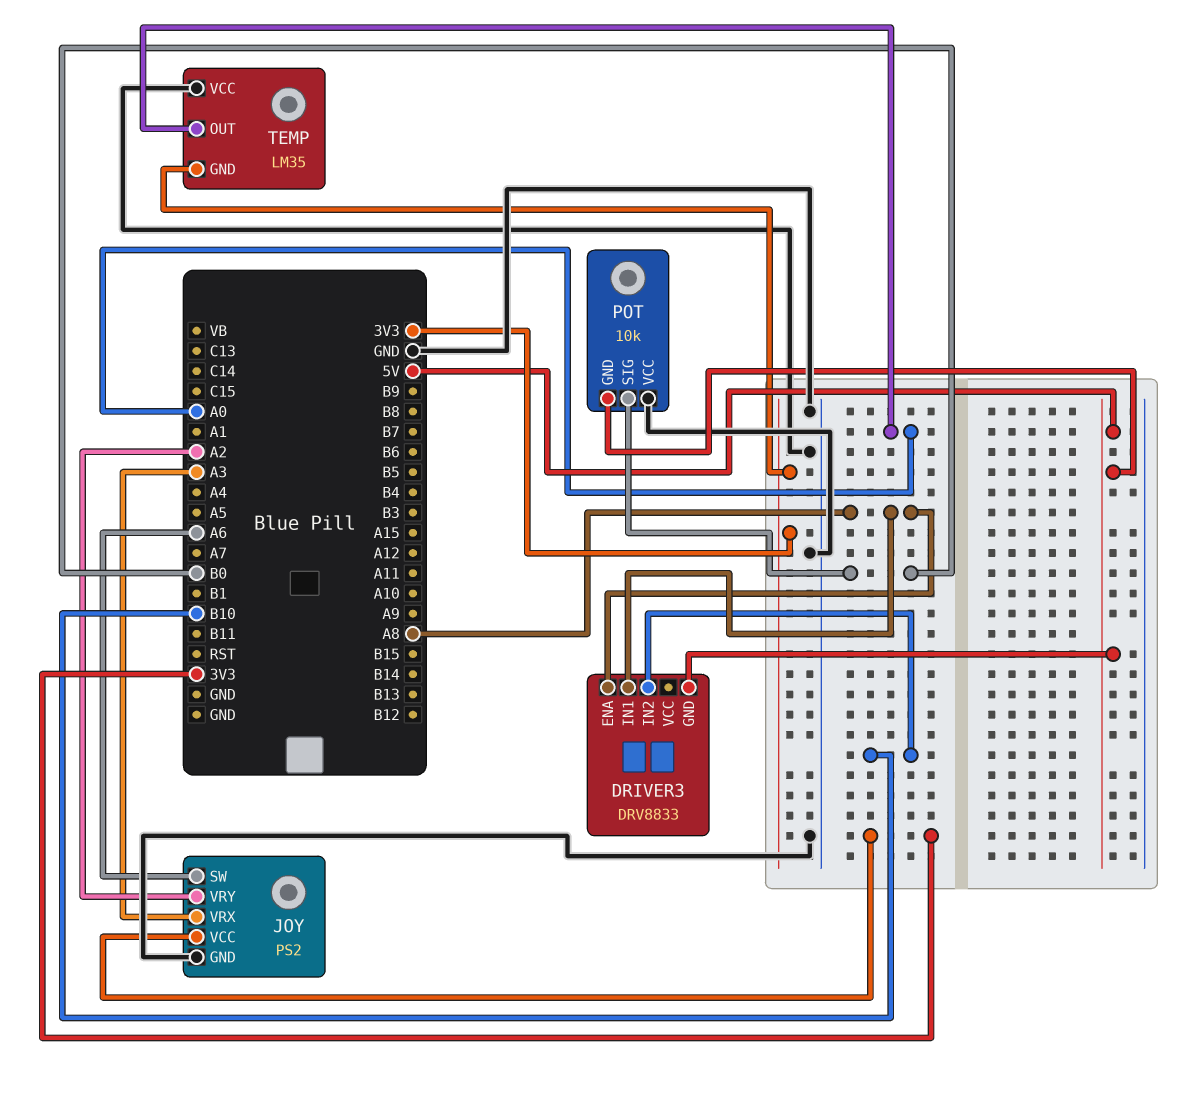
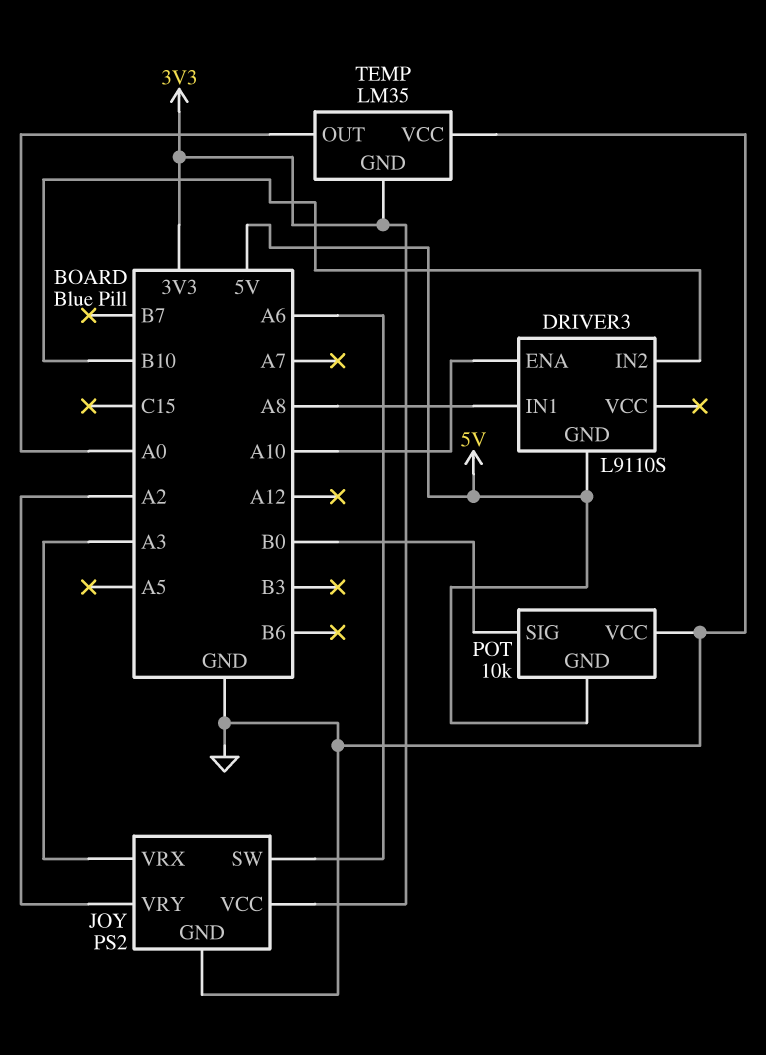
DRIVER3: DRV8833 -> L9110S
DRIVER3 pin ENA: A8 -> A10

